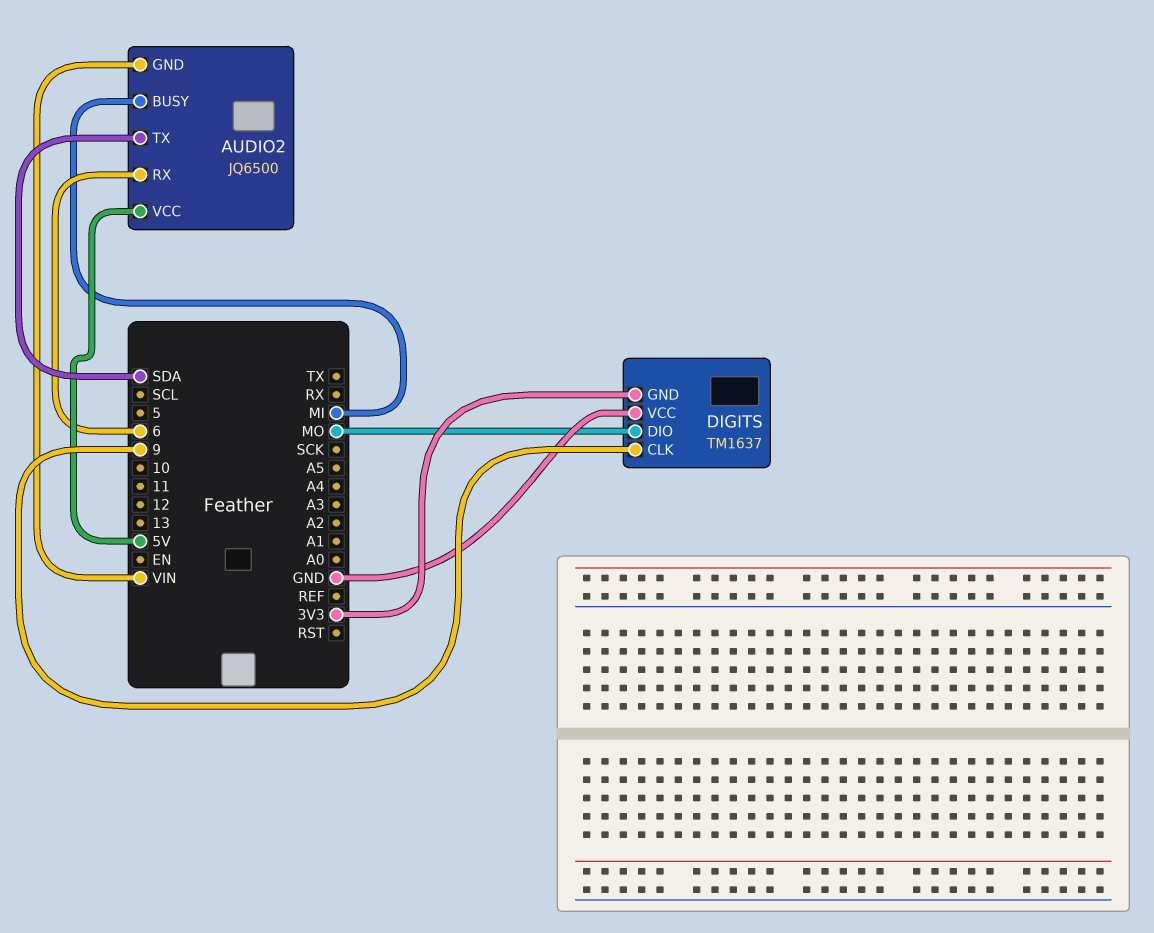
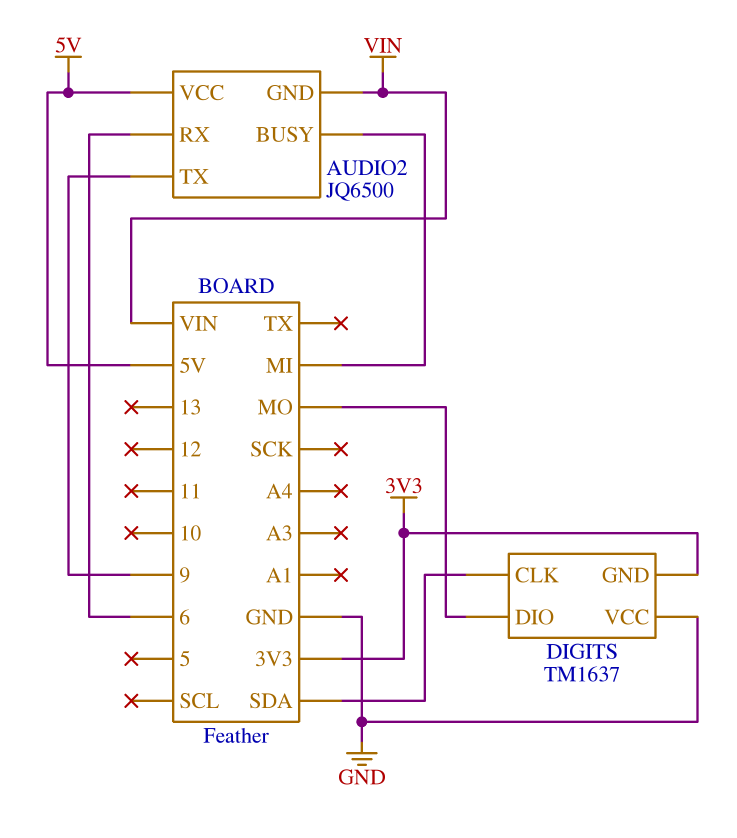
AUDIO2 pin TX: SDA -> 9
DIGITS pin CLK: 9 -> SDA

